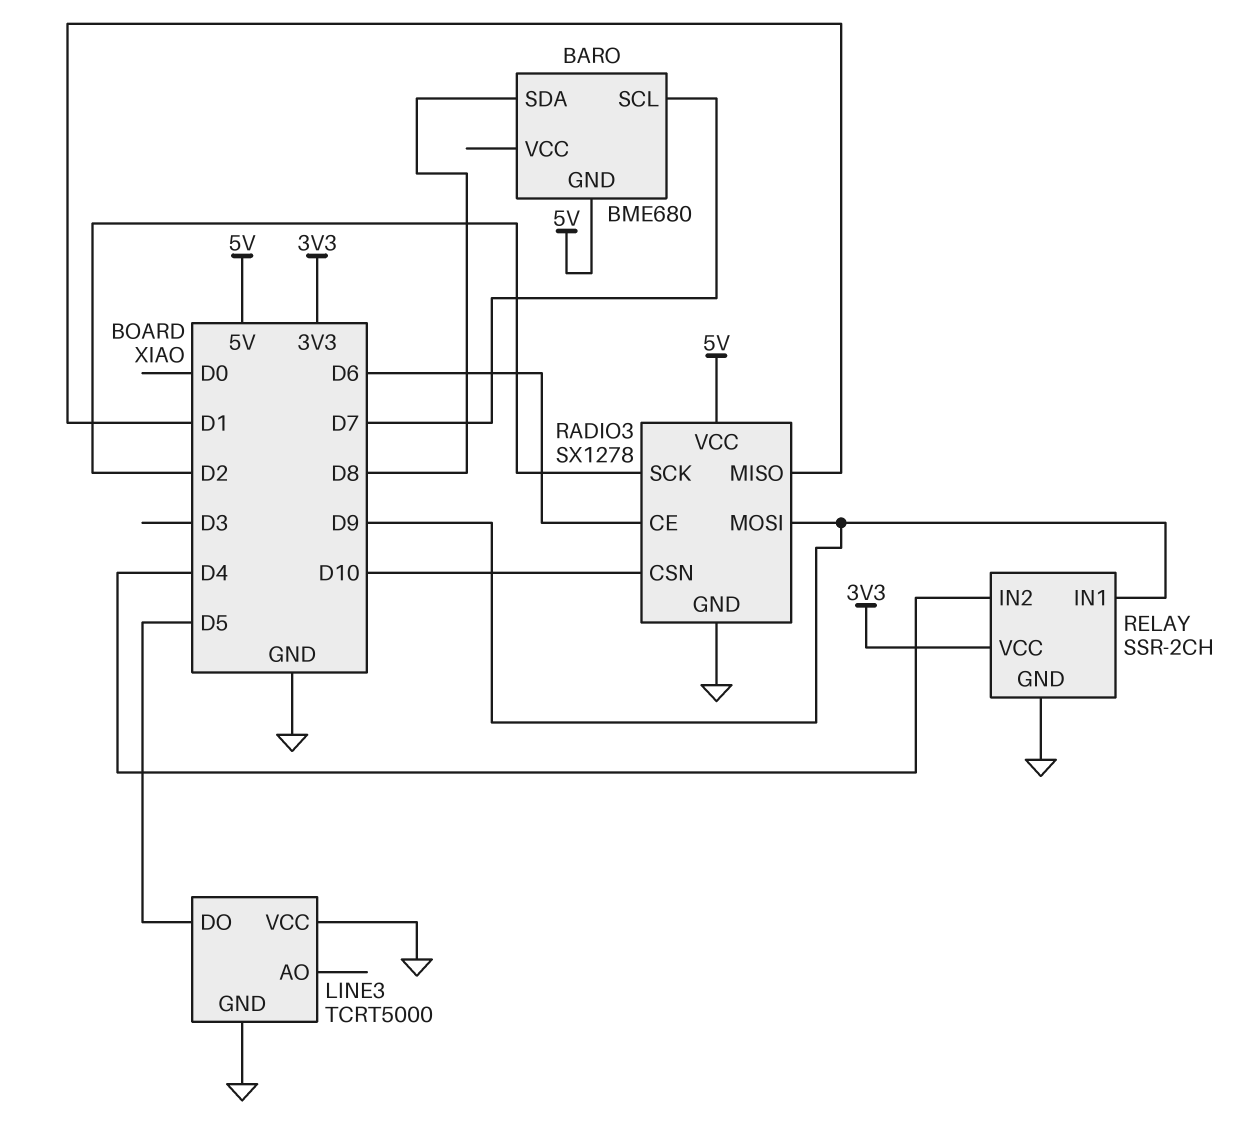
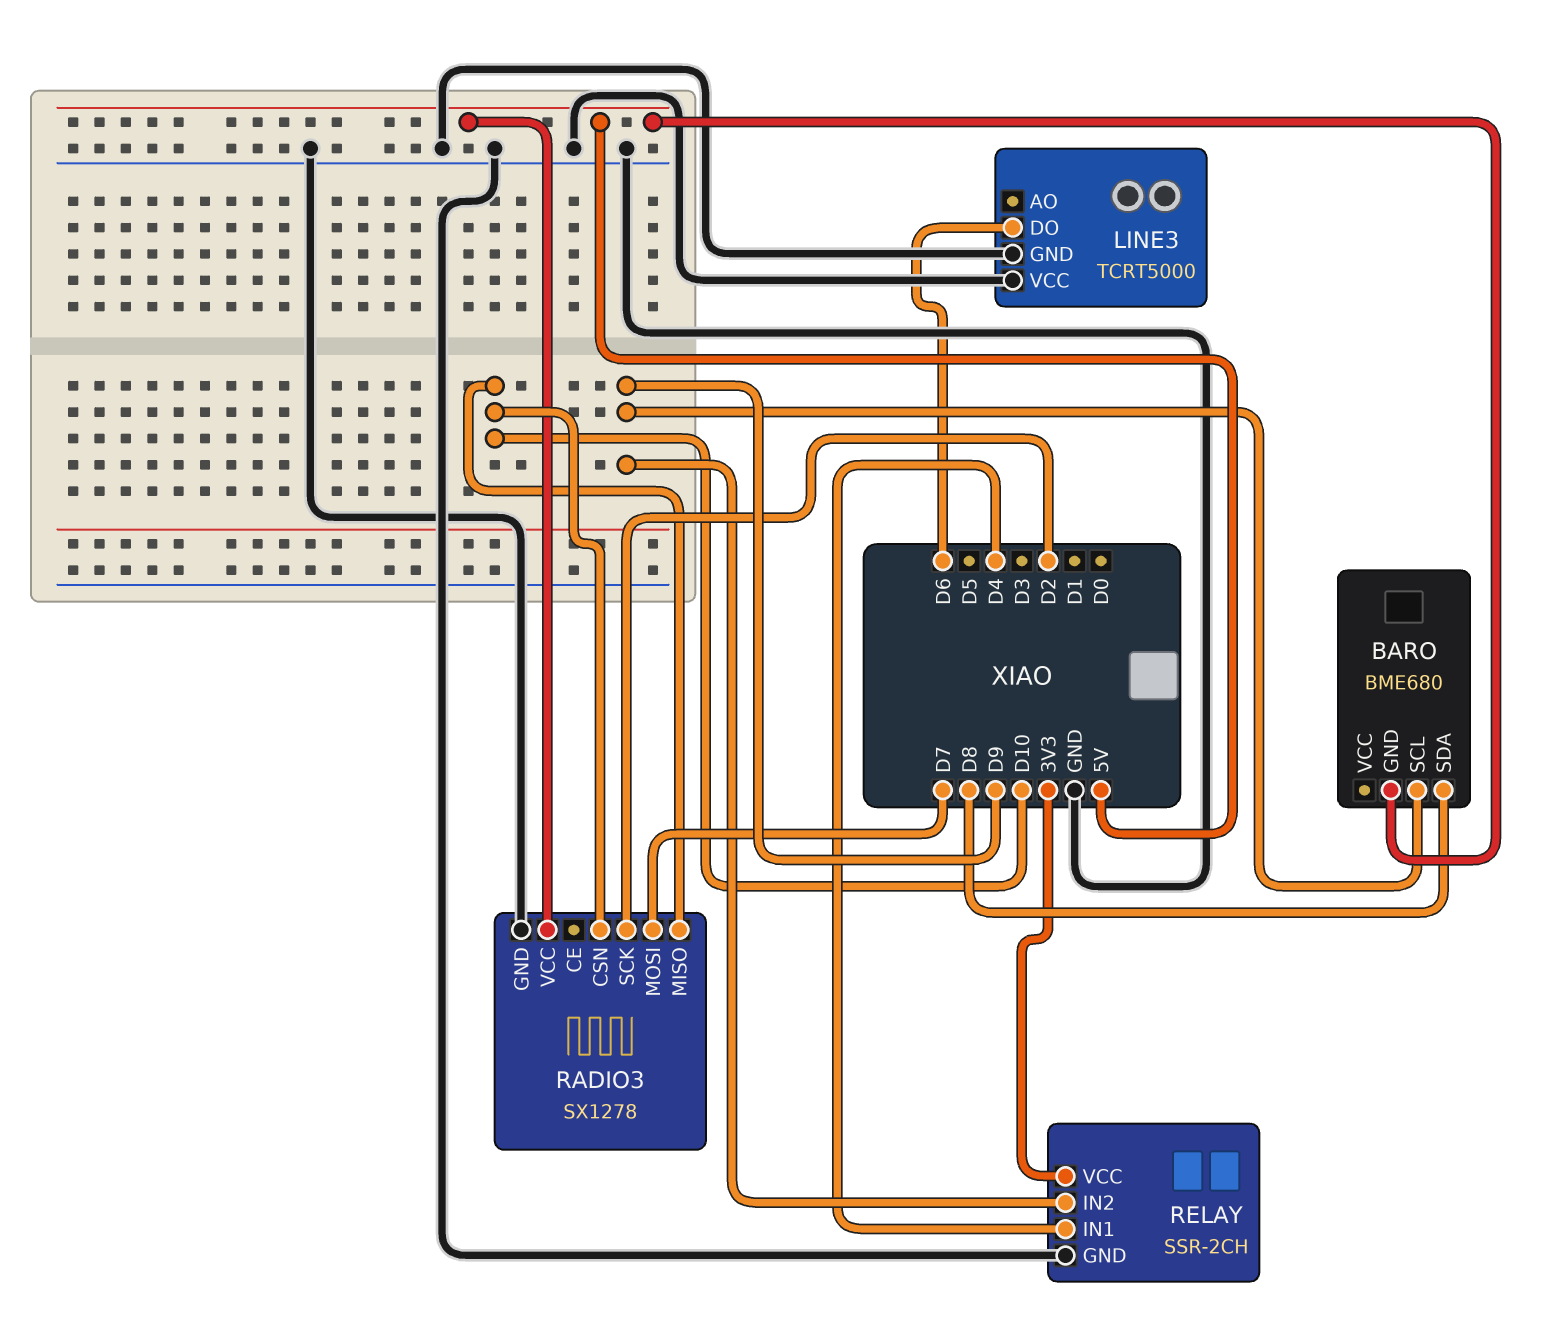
BARO pin SCL: D7 -> D9
LINE3 pin DO: D5 -> D6
RADIO3 pin CE: D6 -> none
RADIO3 pin MISO: D1 -> D10
RADIO3 pin MOSI: D9 -> D7
RELAY pin IN1: D9 -> D4
RELAY pin IN2: D4 -> D9

